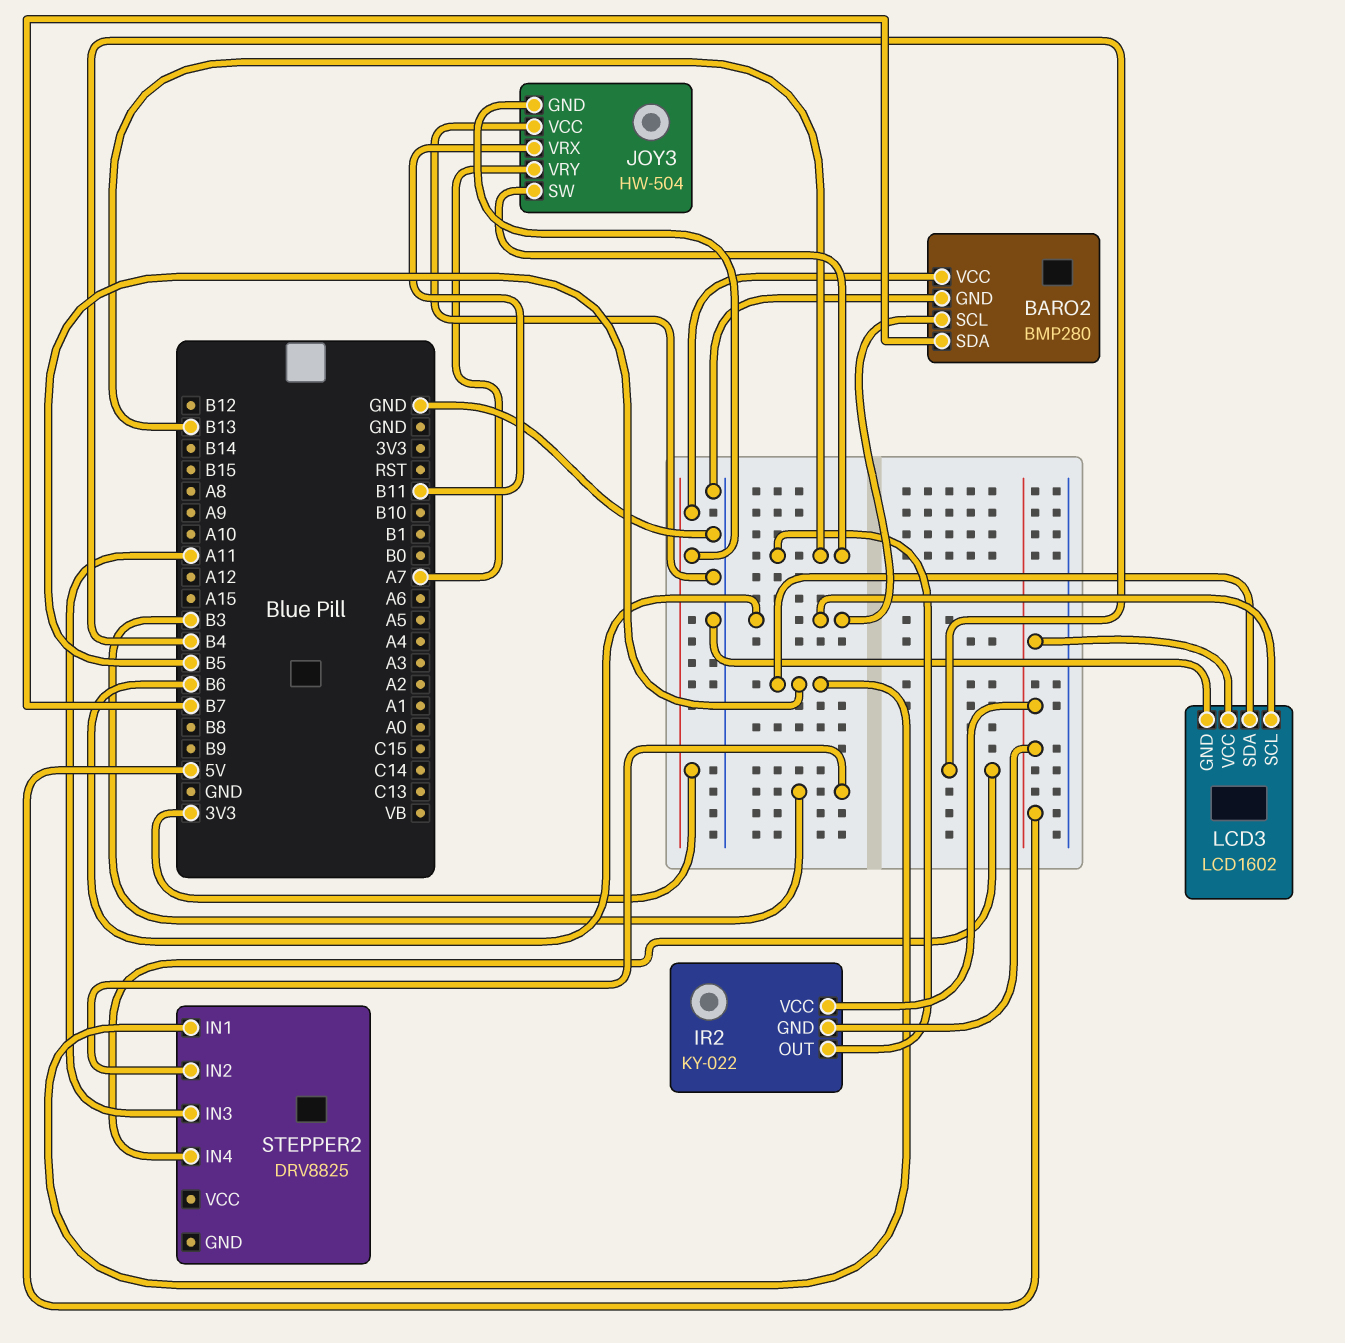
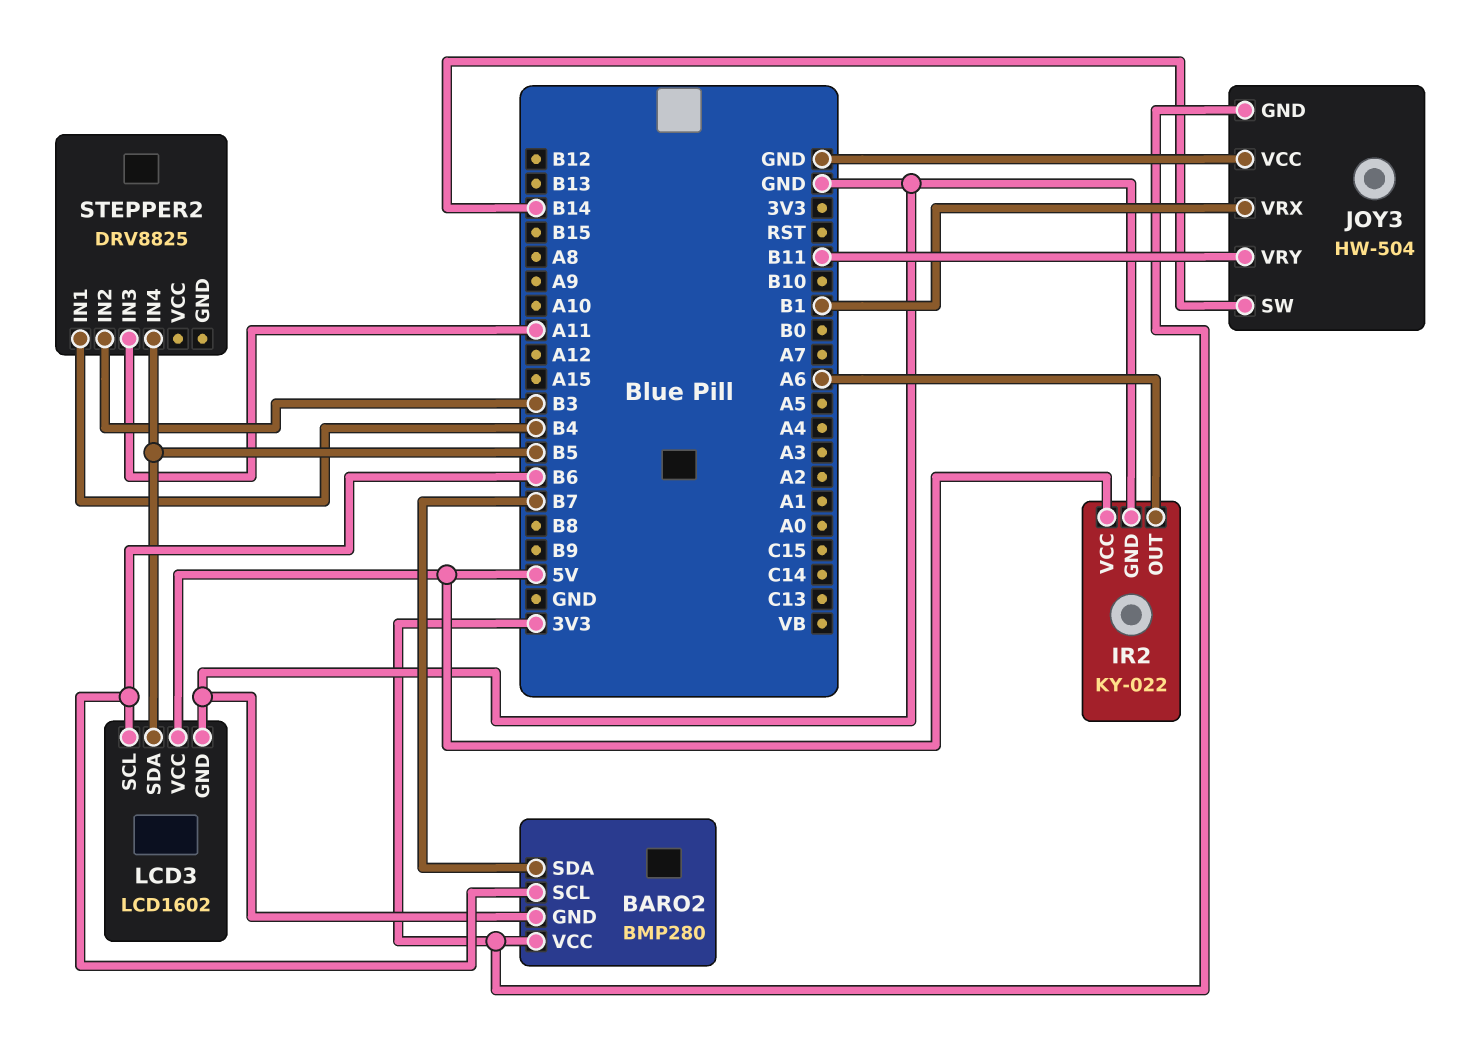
IR2 pin GND: 5V -> GND
IR2 pin OUT: B13 -> A6
JOY3 pin SW: B13 -> B14
JOY3 pin VRX: B11 -> B1
JOY3 pin VRY: A7 -> B11
STEPPER2 pin IN1: B5 -> B4
STEPPER2 pin IN4: B4 -> B5

